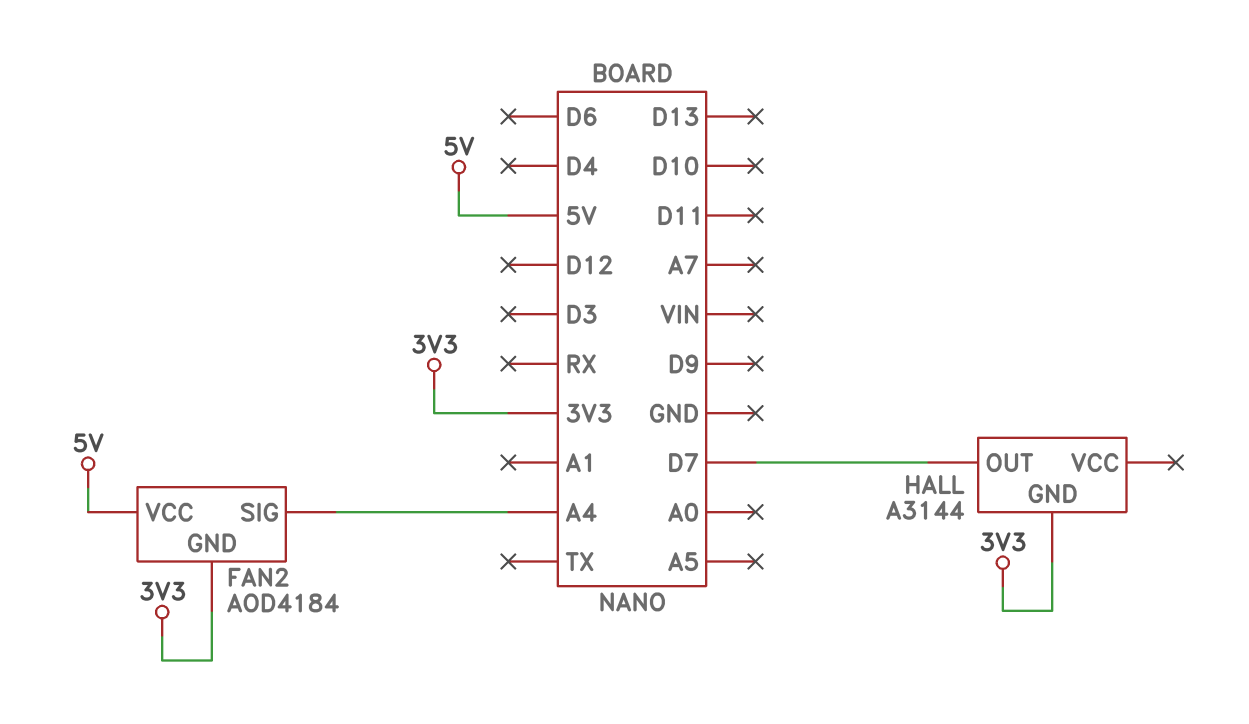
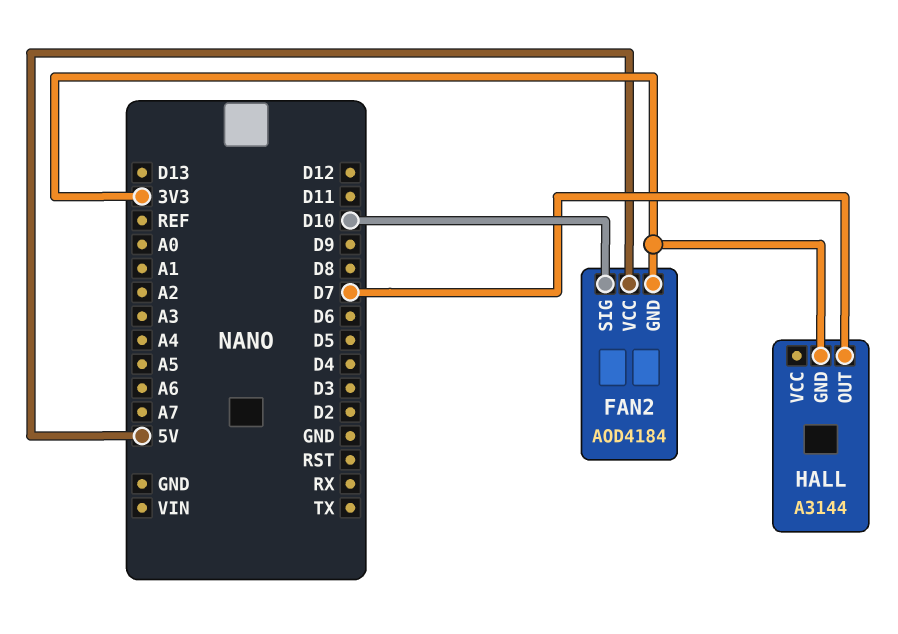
FAN2 pin SIG: A4 -> D10

